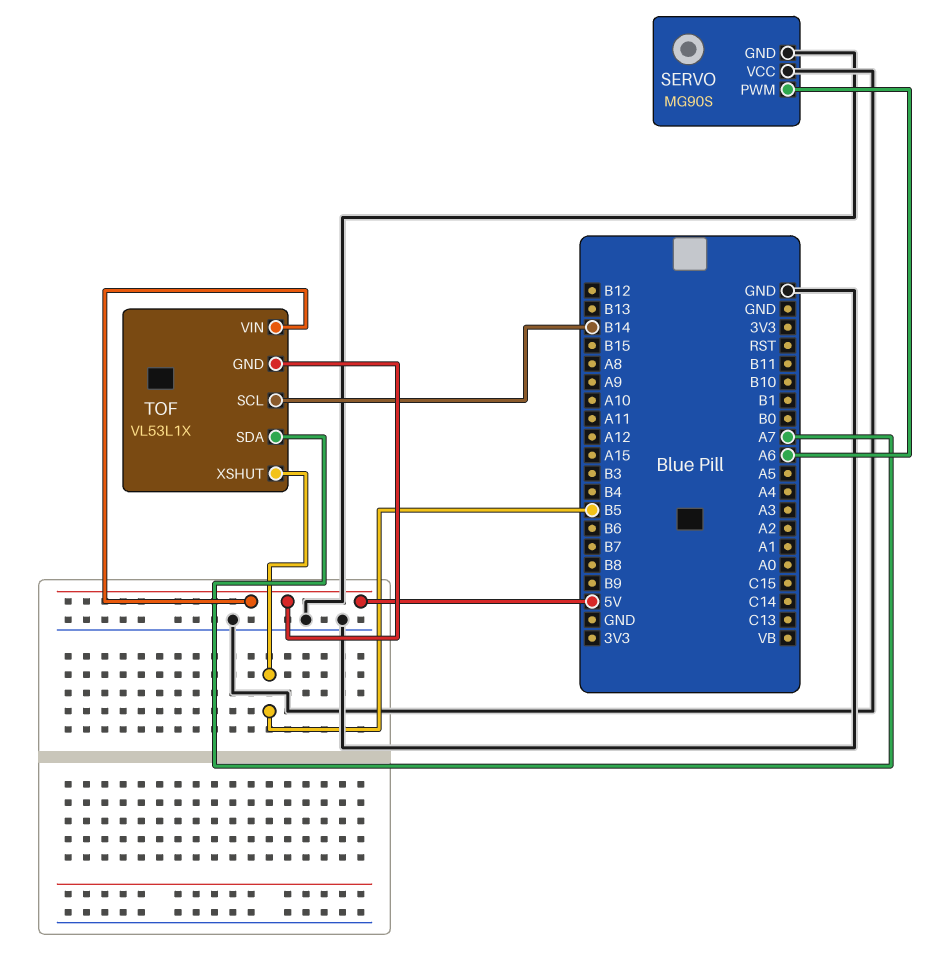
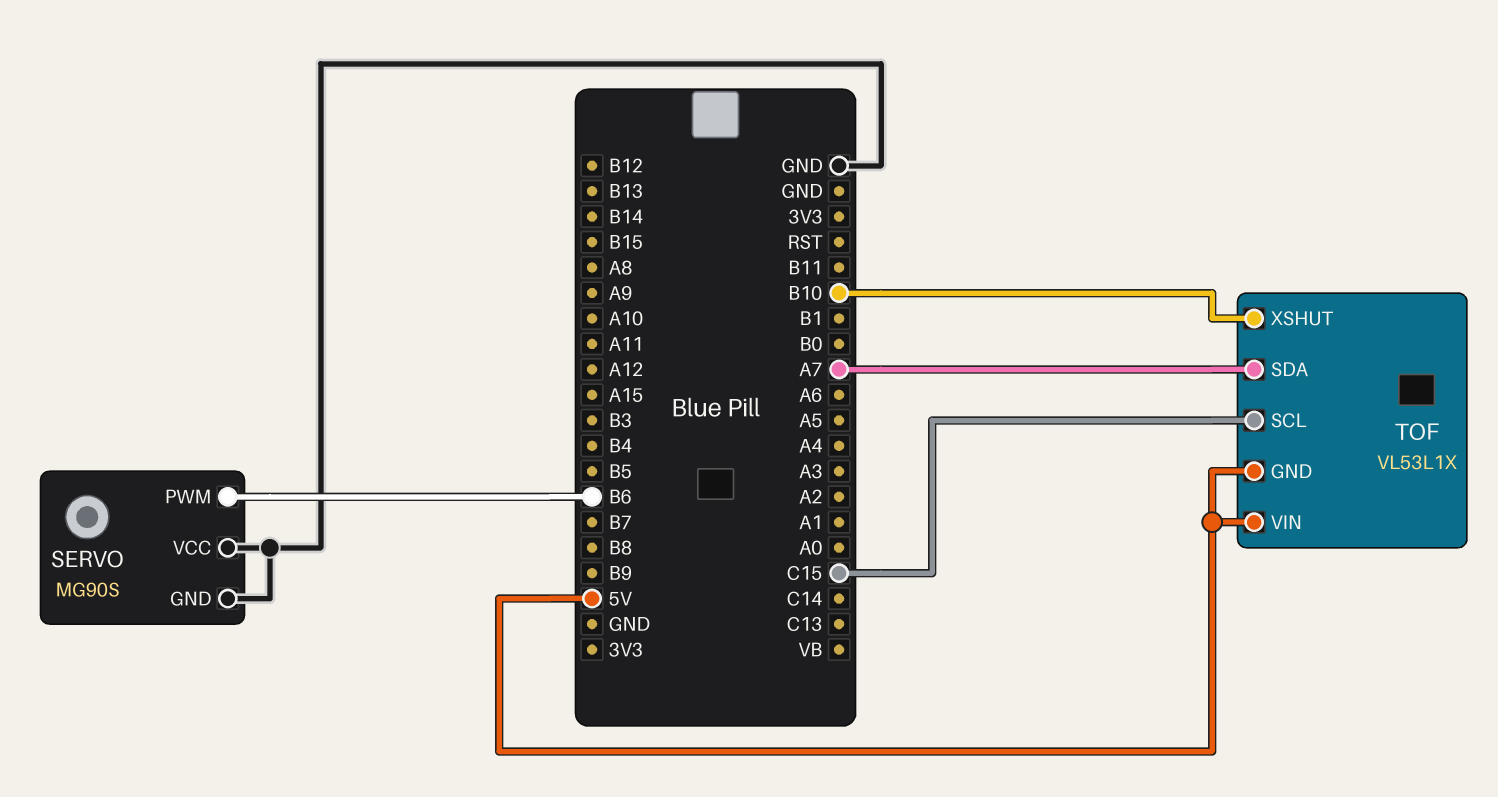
SERVO pin PWM: A6 -> B6
TOF pin SCL: B14 -> C15
TOF pin XSHUT: B5 -> B10

